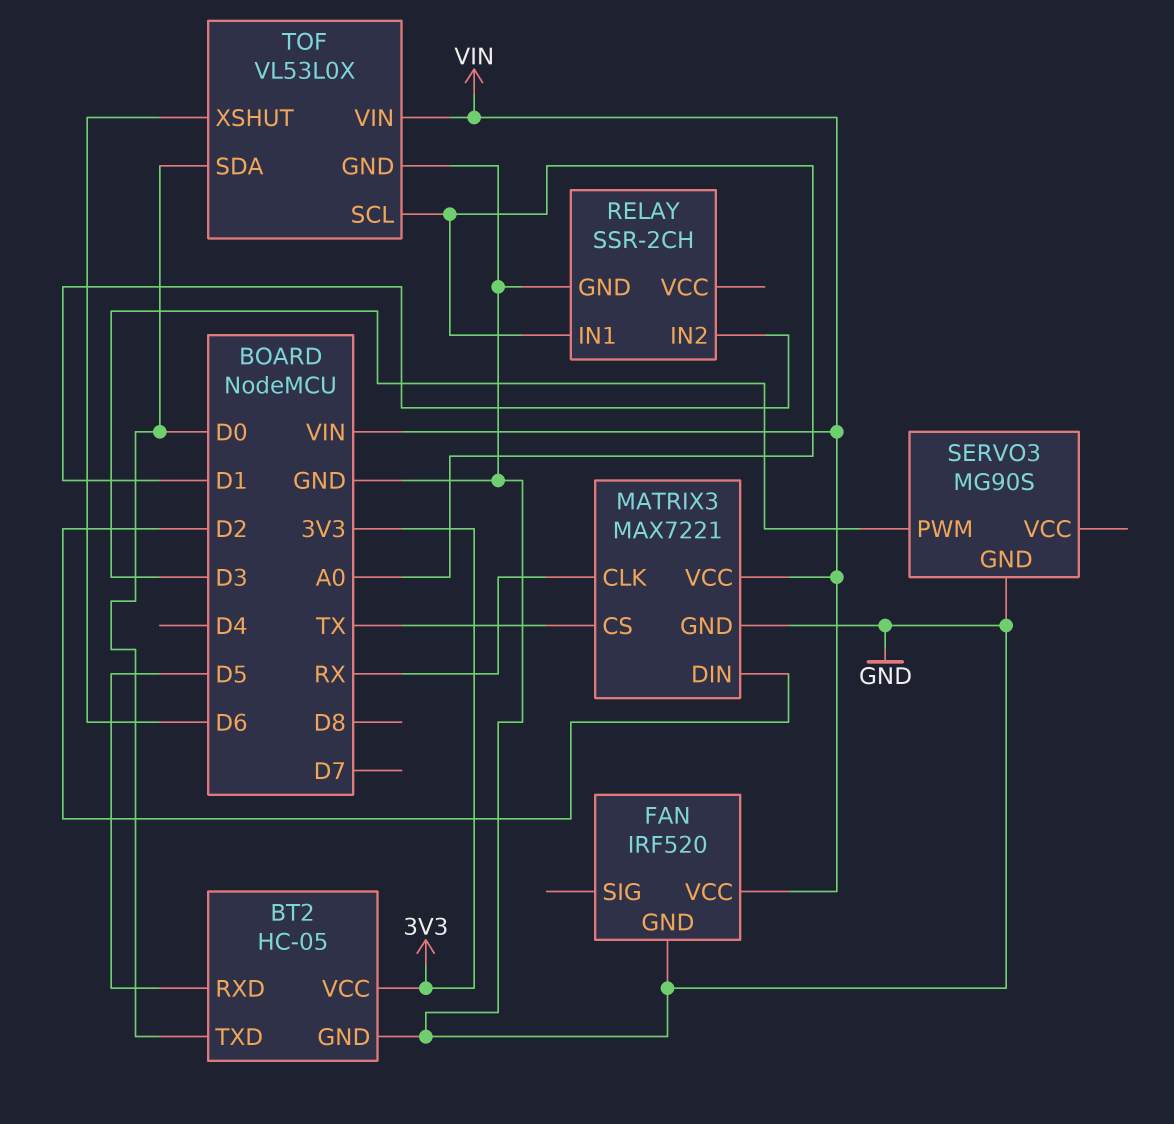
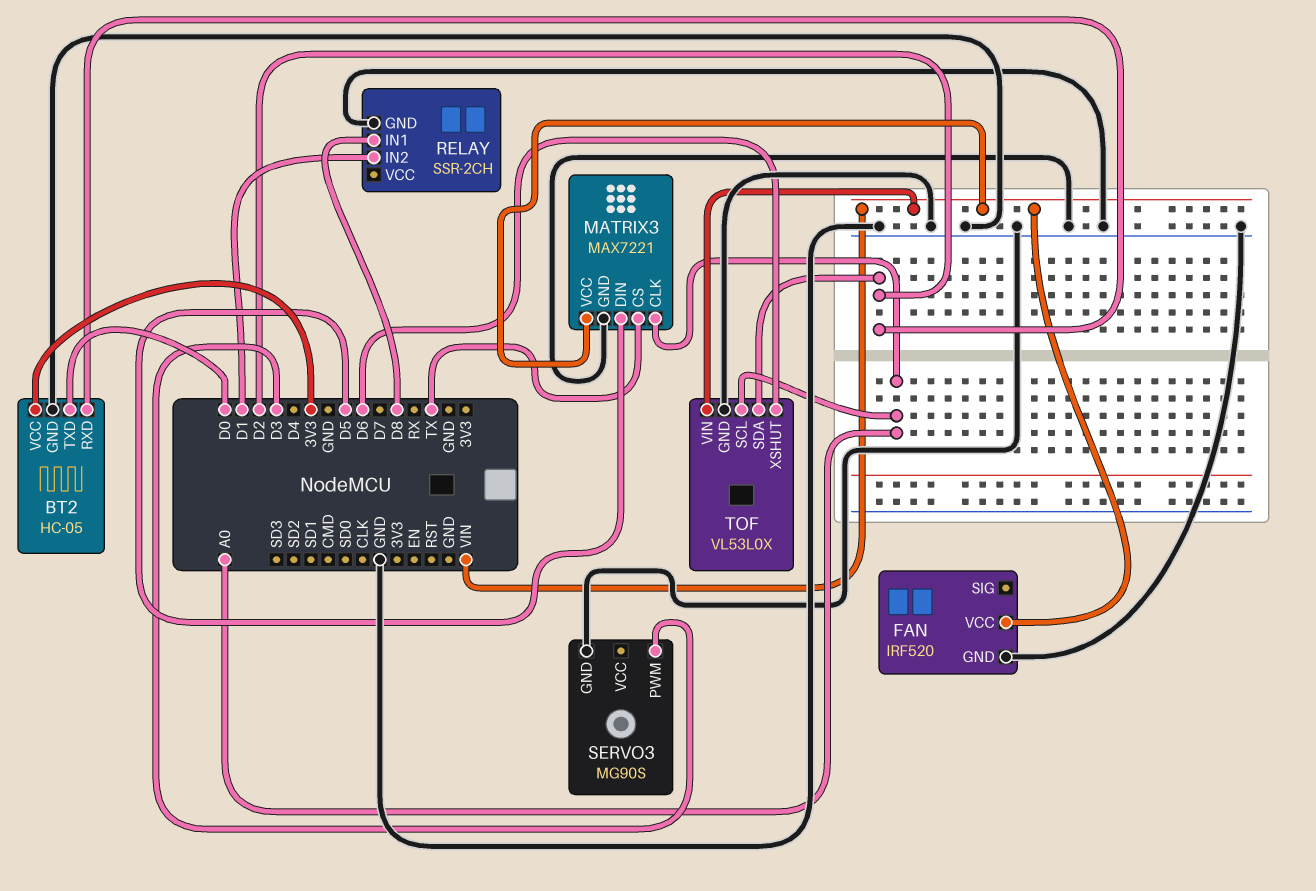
BT2 pin RXD: D5 -> D2
MATRIX3 pin CLK: RX -> A0
MATRIX3 pin DIN: D2 -> D5
RELAY pin IN1: A0 -> D8
TOF pin SDA: D0 -> D2

